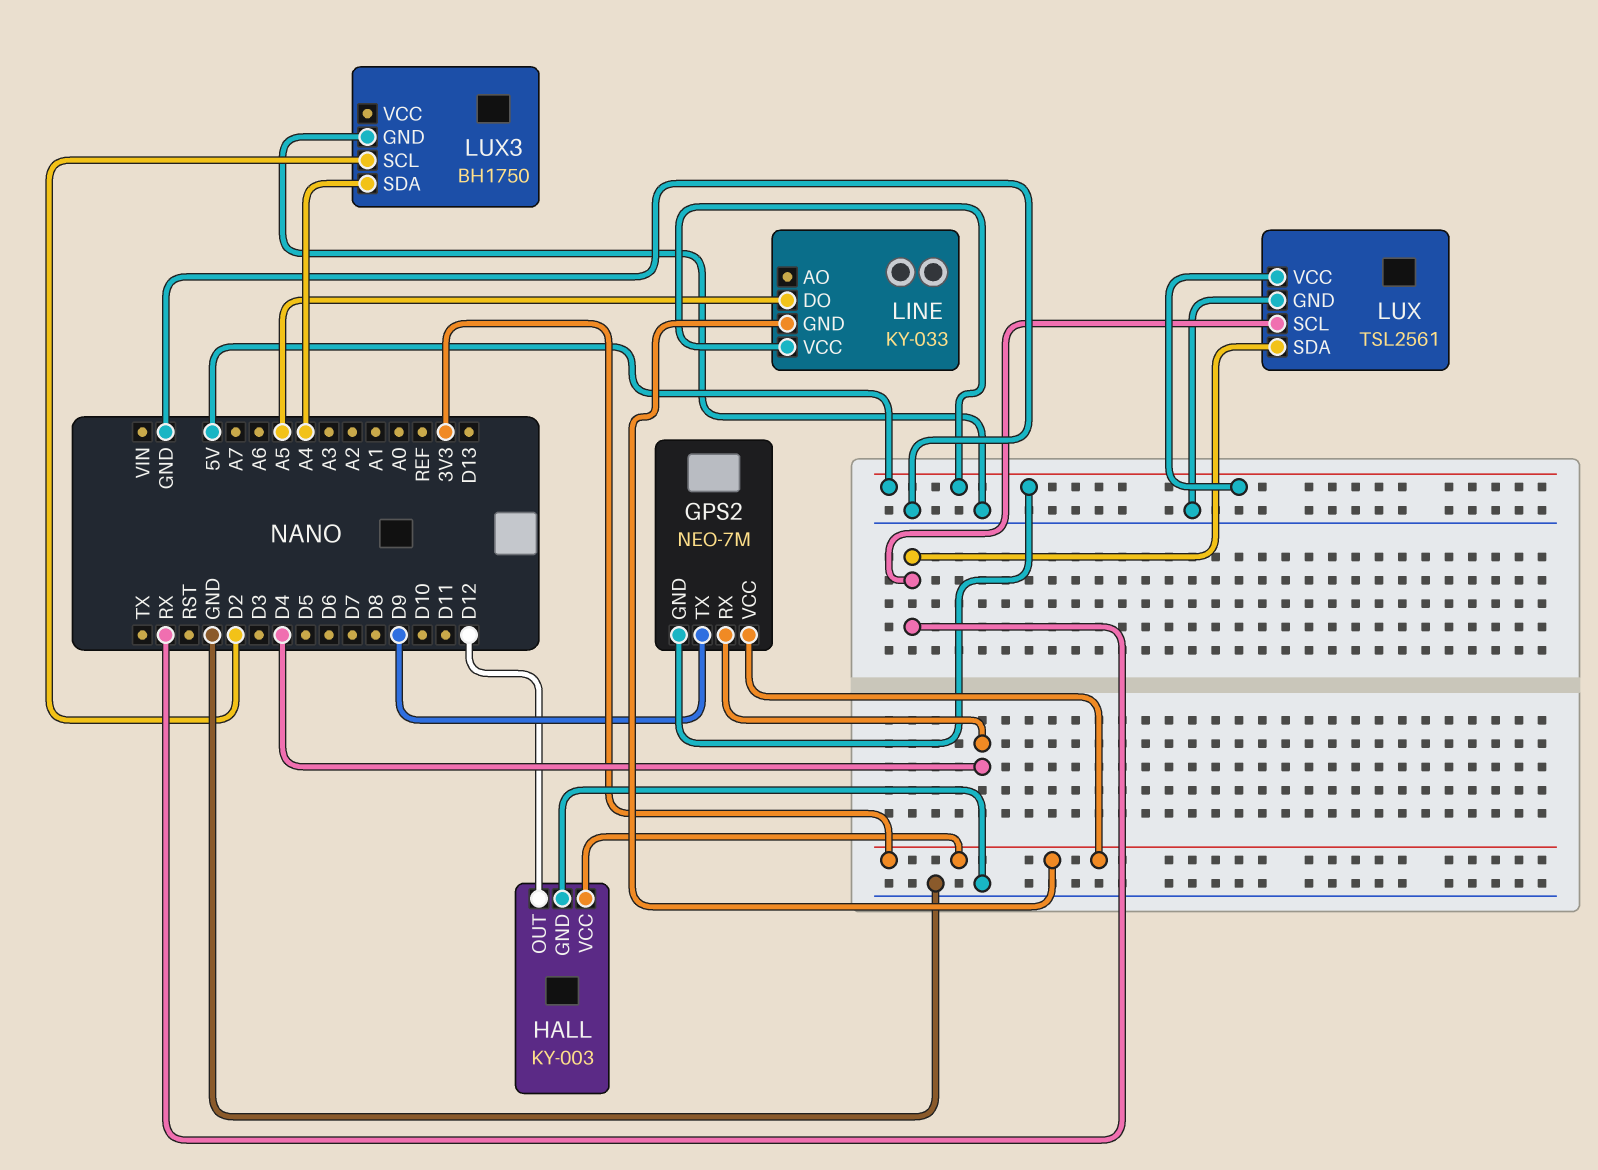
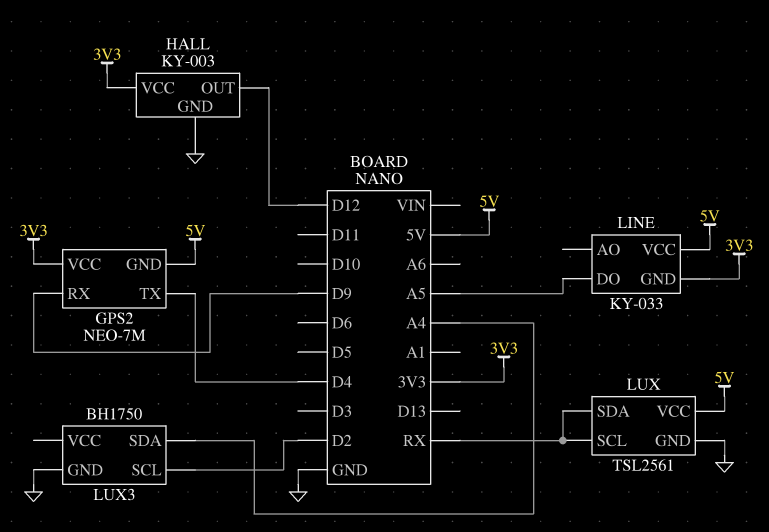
GPS2 pin RX: D4 -> D9
GPS2 pin TX: D9 -> D4

